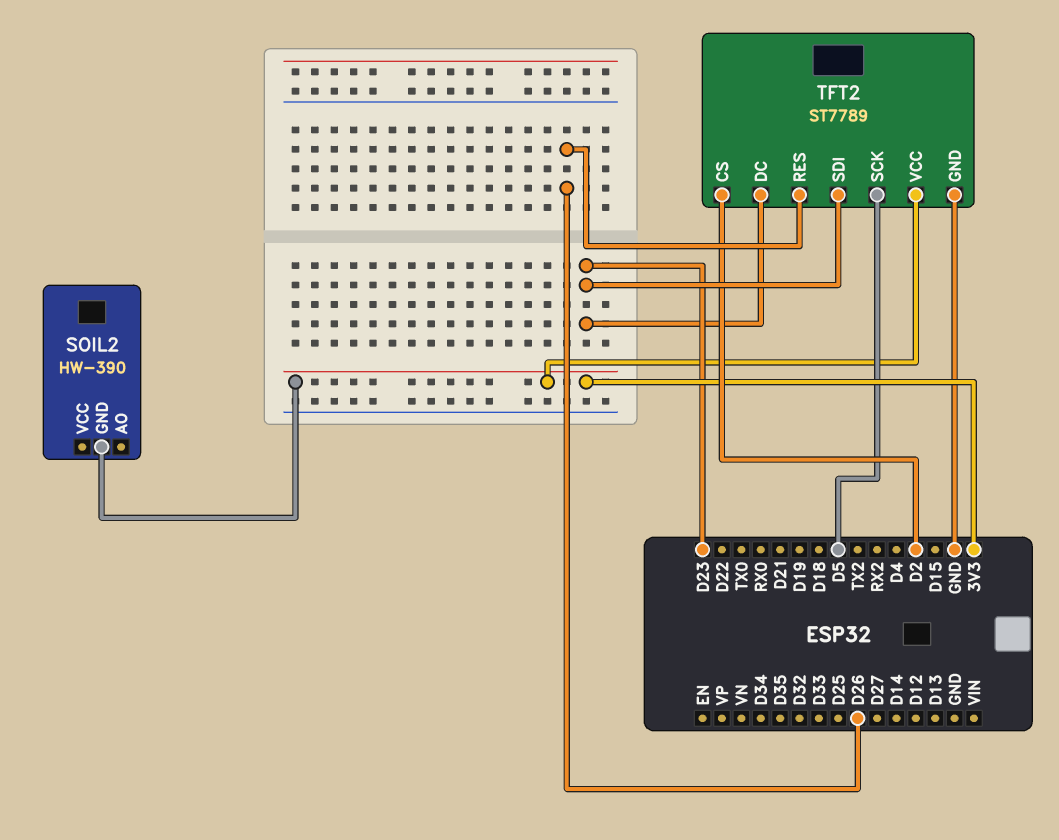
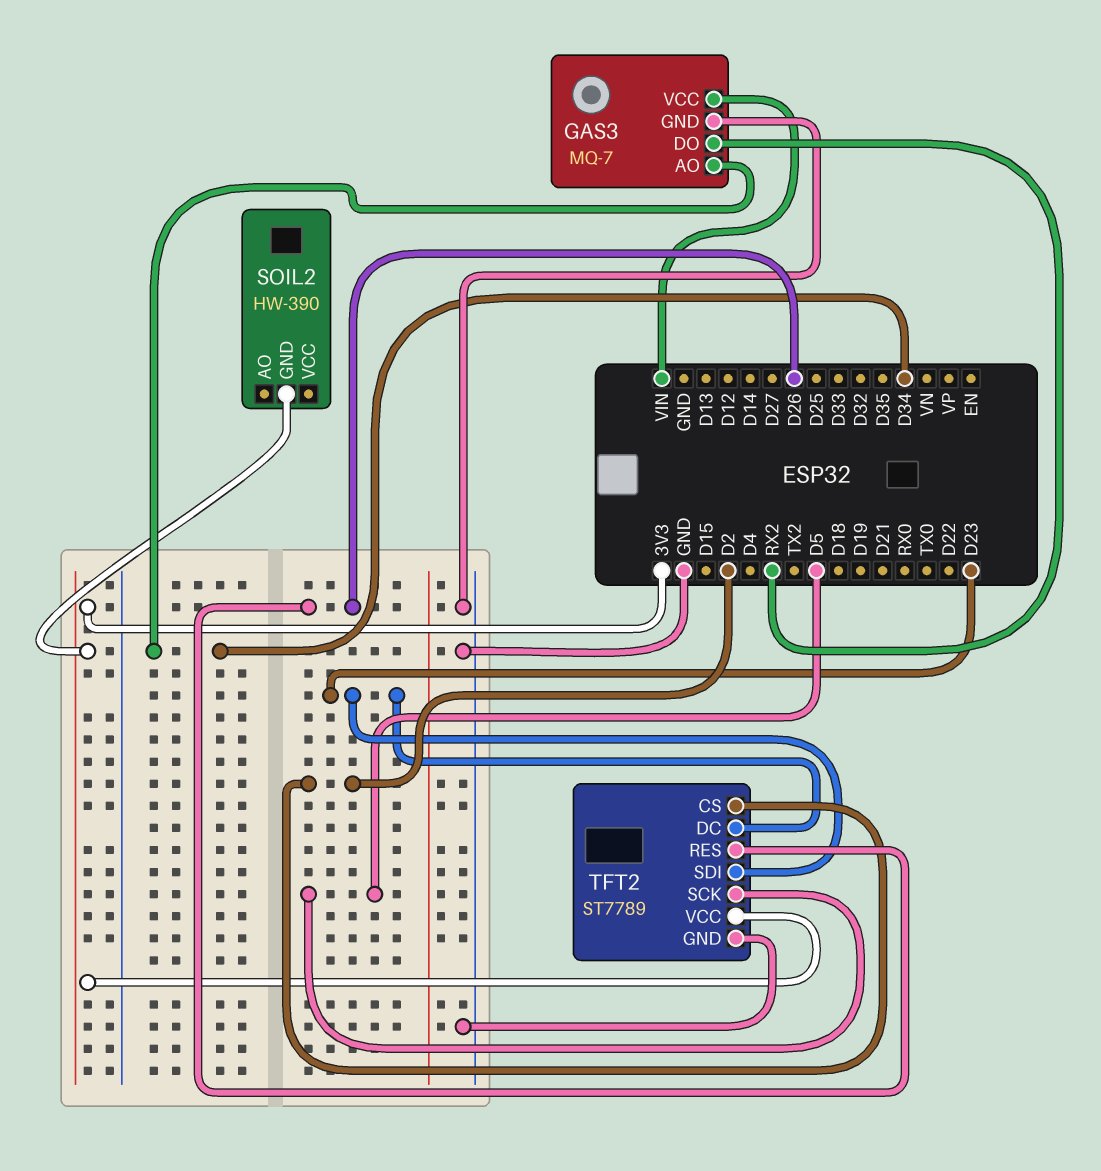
GAS3: none -> MQ-7
GAS3 pin AO: none -> D34
GAS3 pin DO: none -> RX2
GAS3 pin GND: none -> GND
GAS3 pin VCC: none -> VIN

